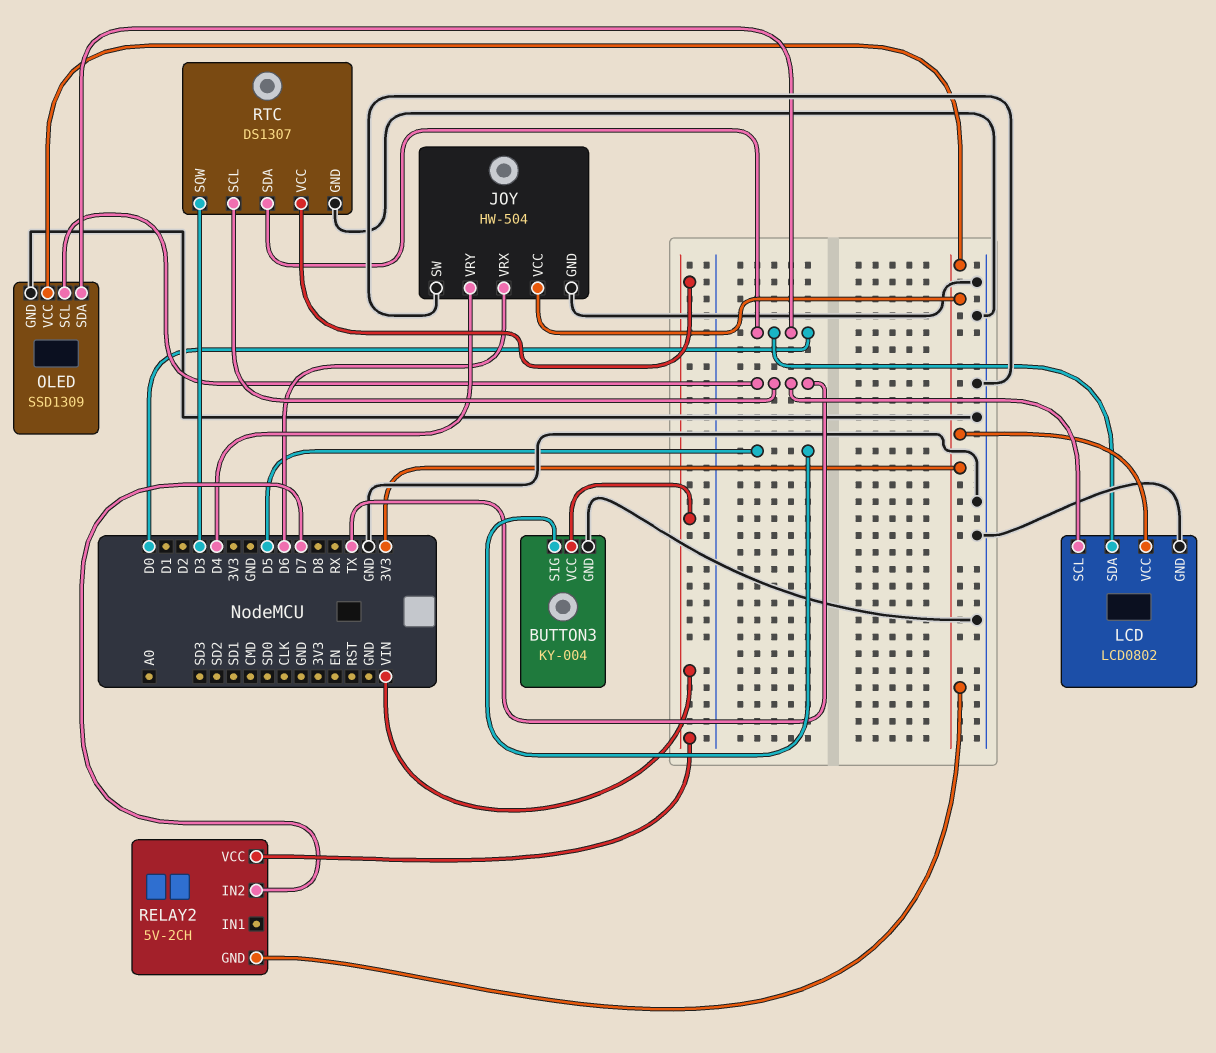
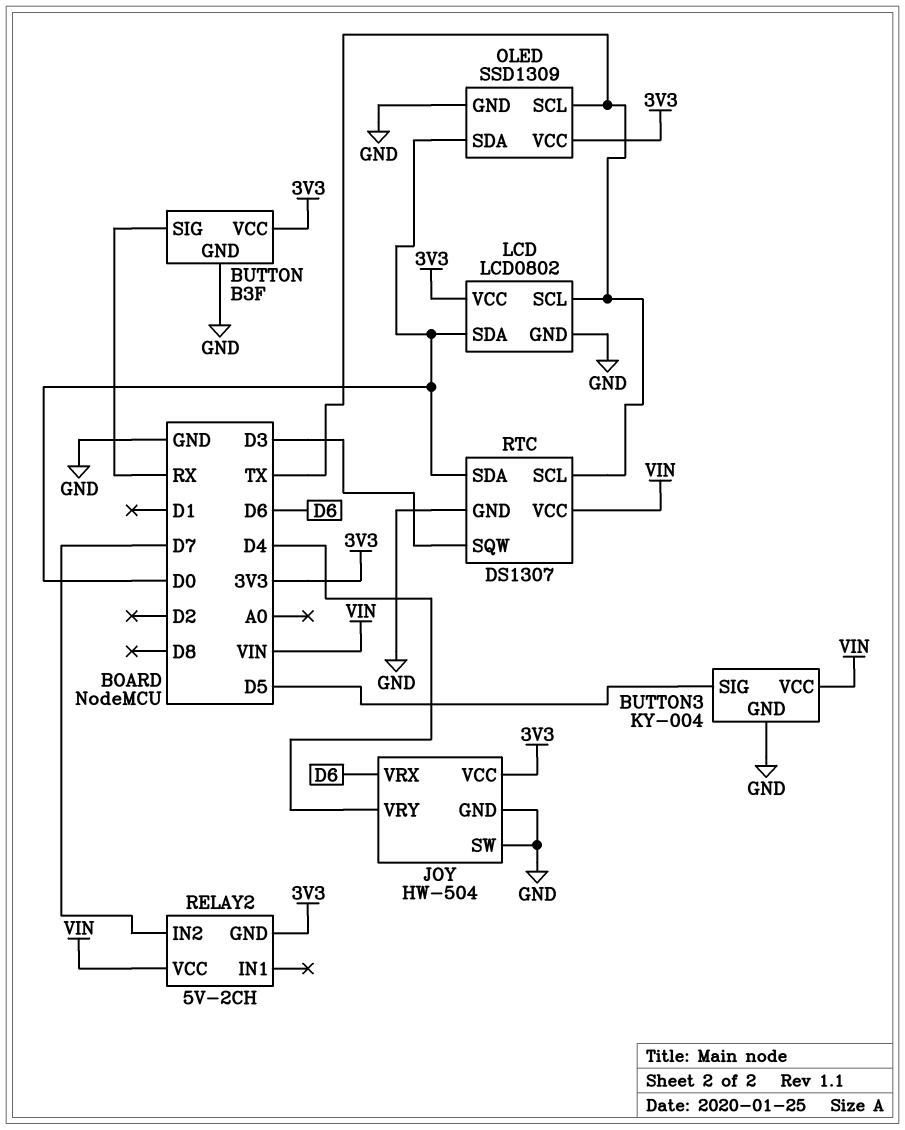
BUTTON: none -> B3F
BUTTON pin GND: none -> GND
BUTTON pin SIG: none -> RX
BUTTON pin VCC: none -> 3V3

